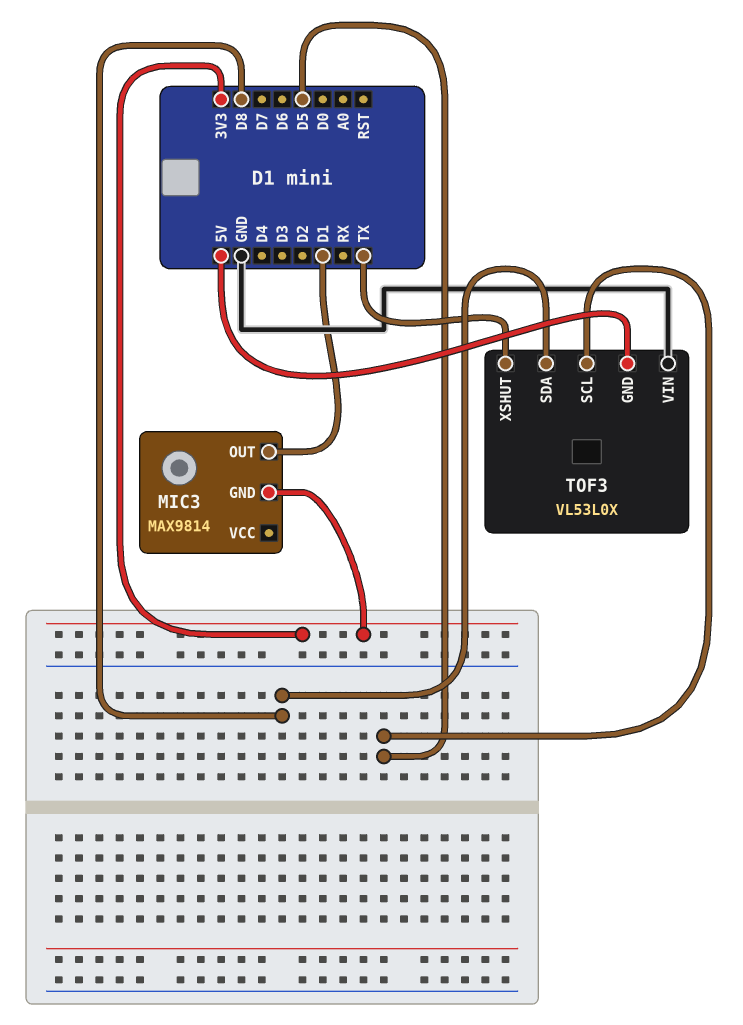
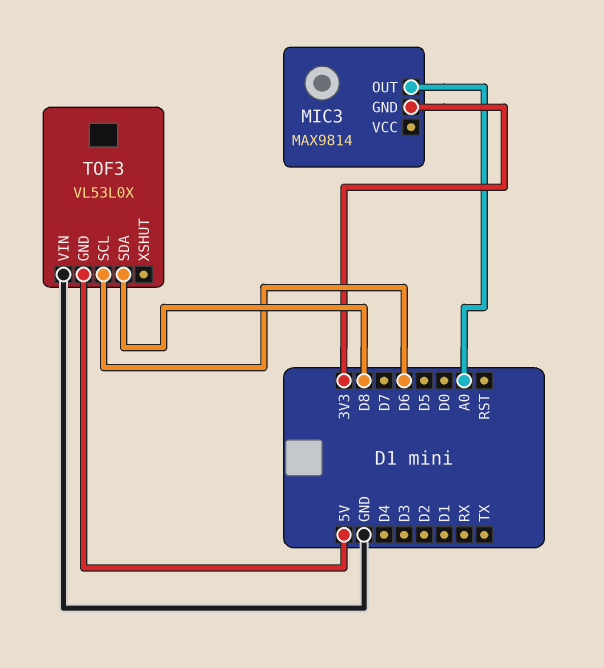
MIC3 pin OUT: D1 -> A0
TOF3 pin SCL: D5 -> D6
TOF3 pin XSHUT: TX -> none

